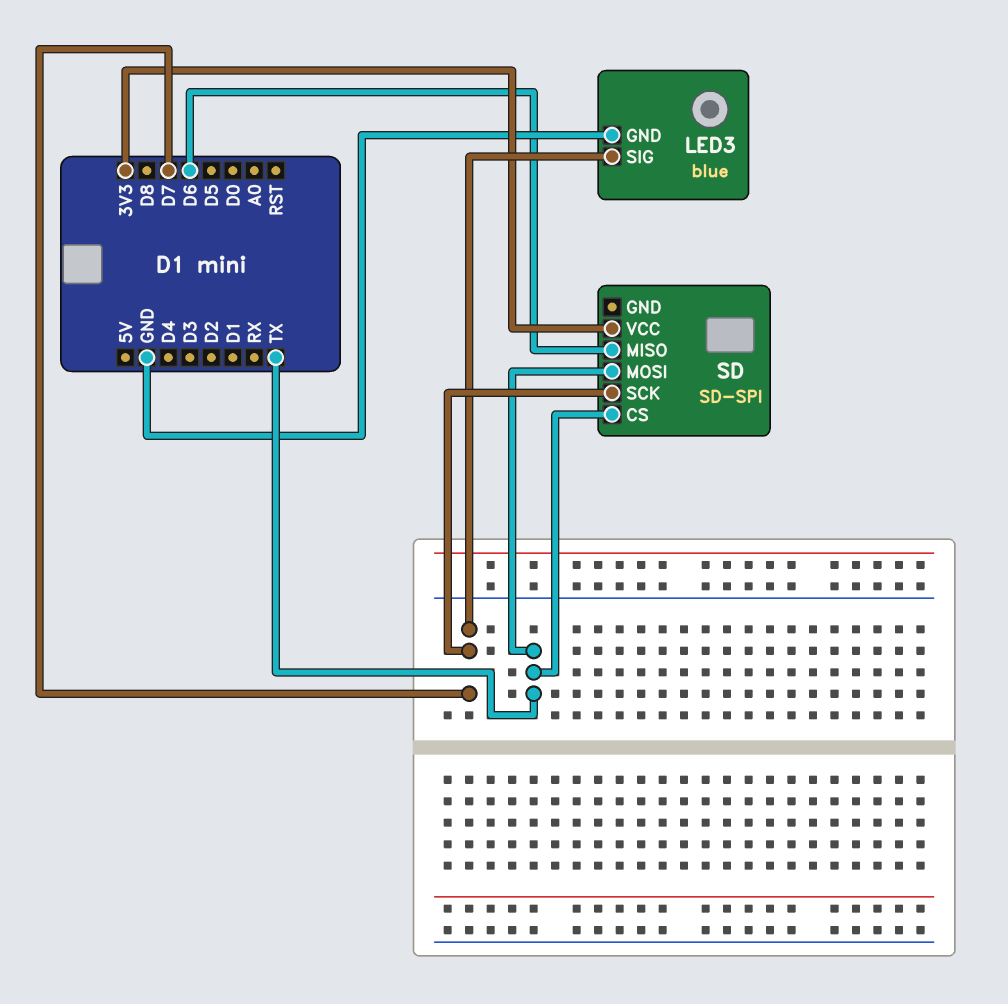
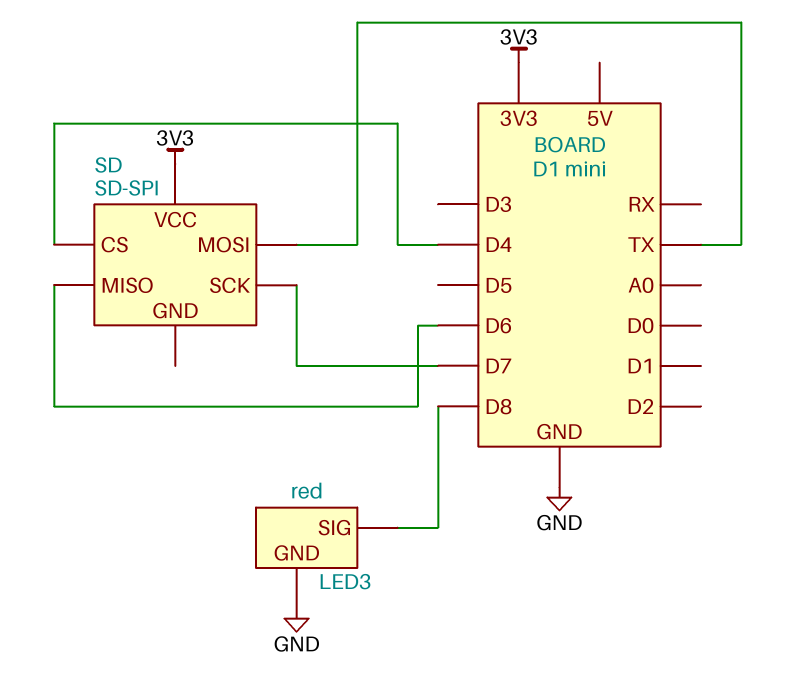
LED3: blue -> red
LED3 pin SIG: D7 -> D8
SD pin CS: TX -> D4

